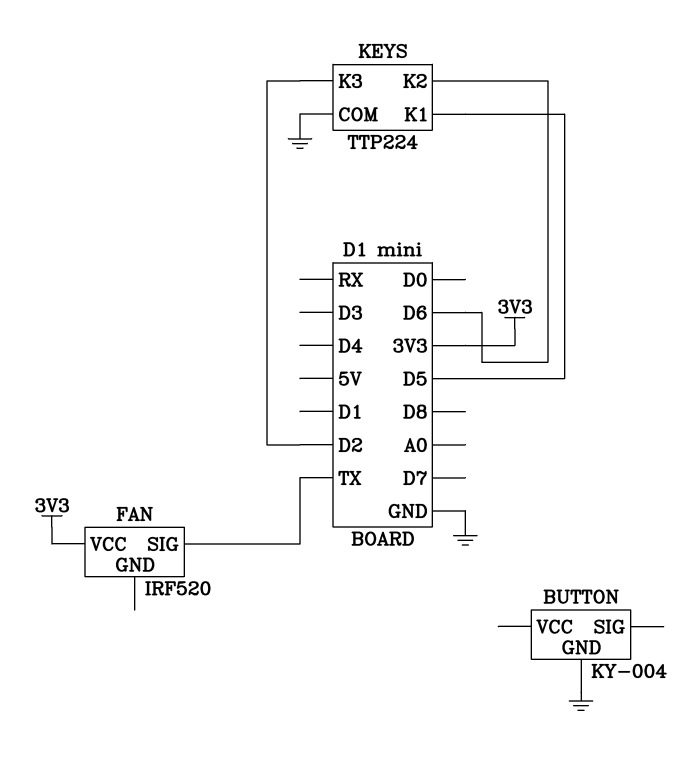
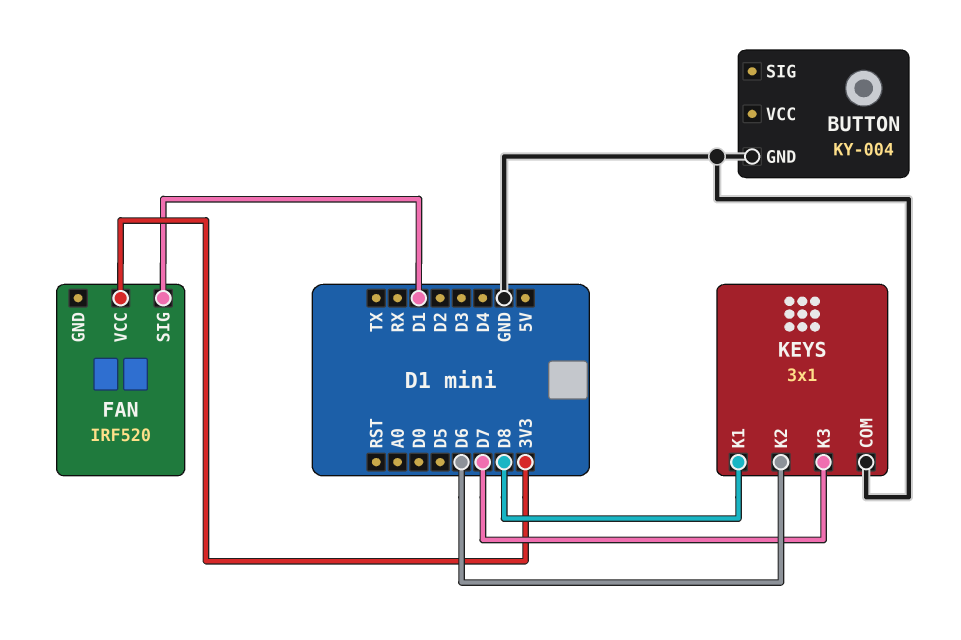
FAN pin SIG: TX -> D1
KEYS: TTP224 -> 3x1
KEYS pin K1: D5 -> D8
KEYS pin K3: D2 -> D7

